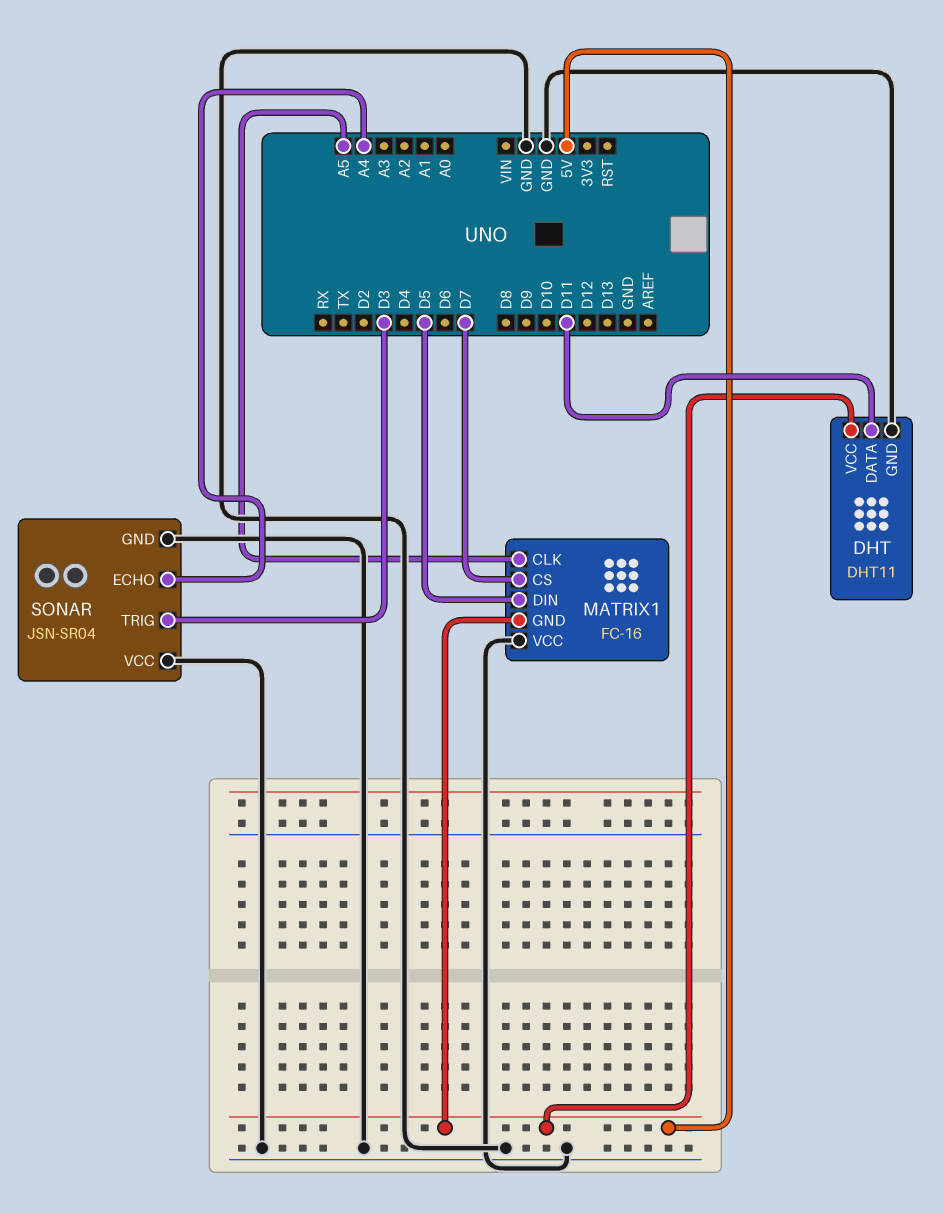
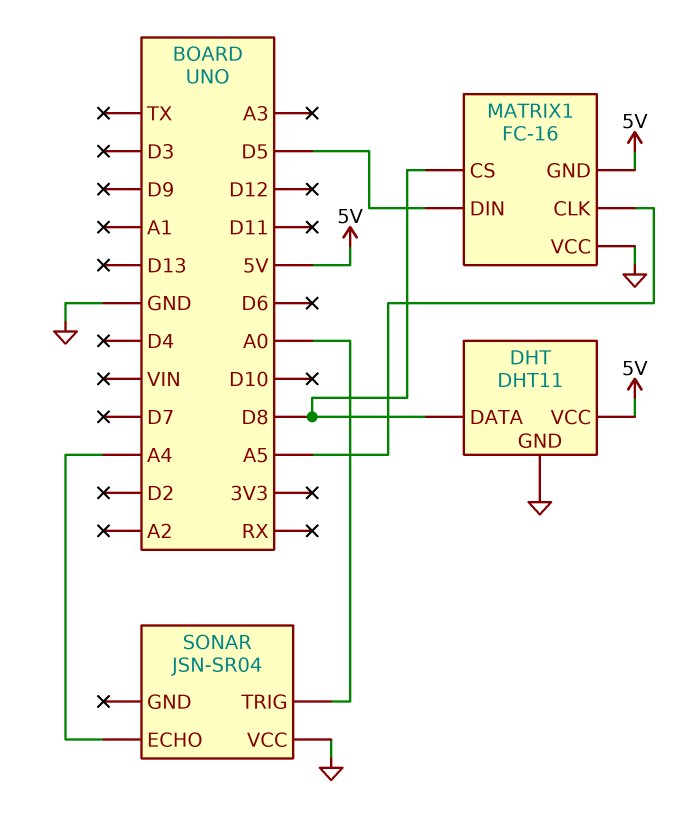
DHT pin DATA: D11 -> D8
MATRIX1 pin CS: D7 -> D8
SONAR pin GND: GND -> none
SONAR pin TRIG: D3 -> A0

